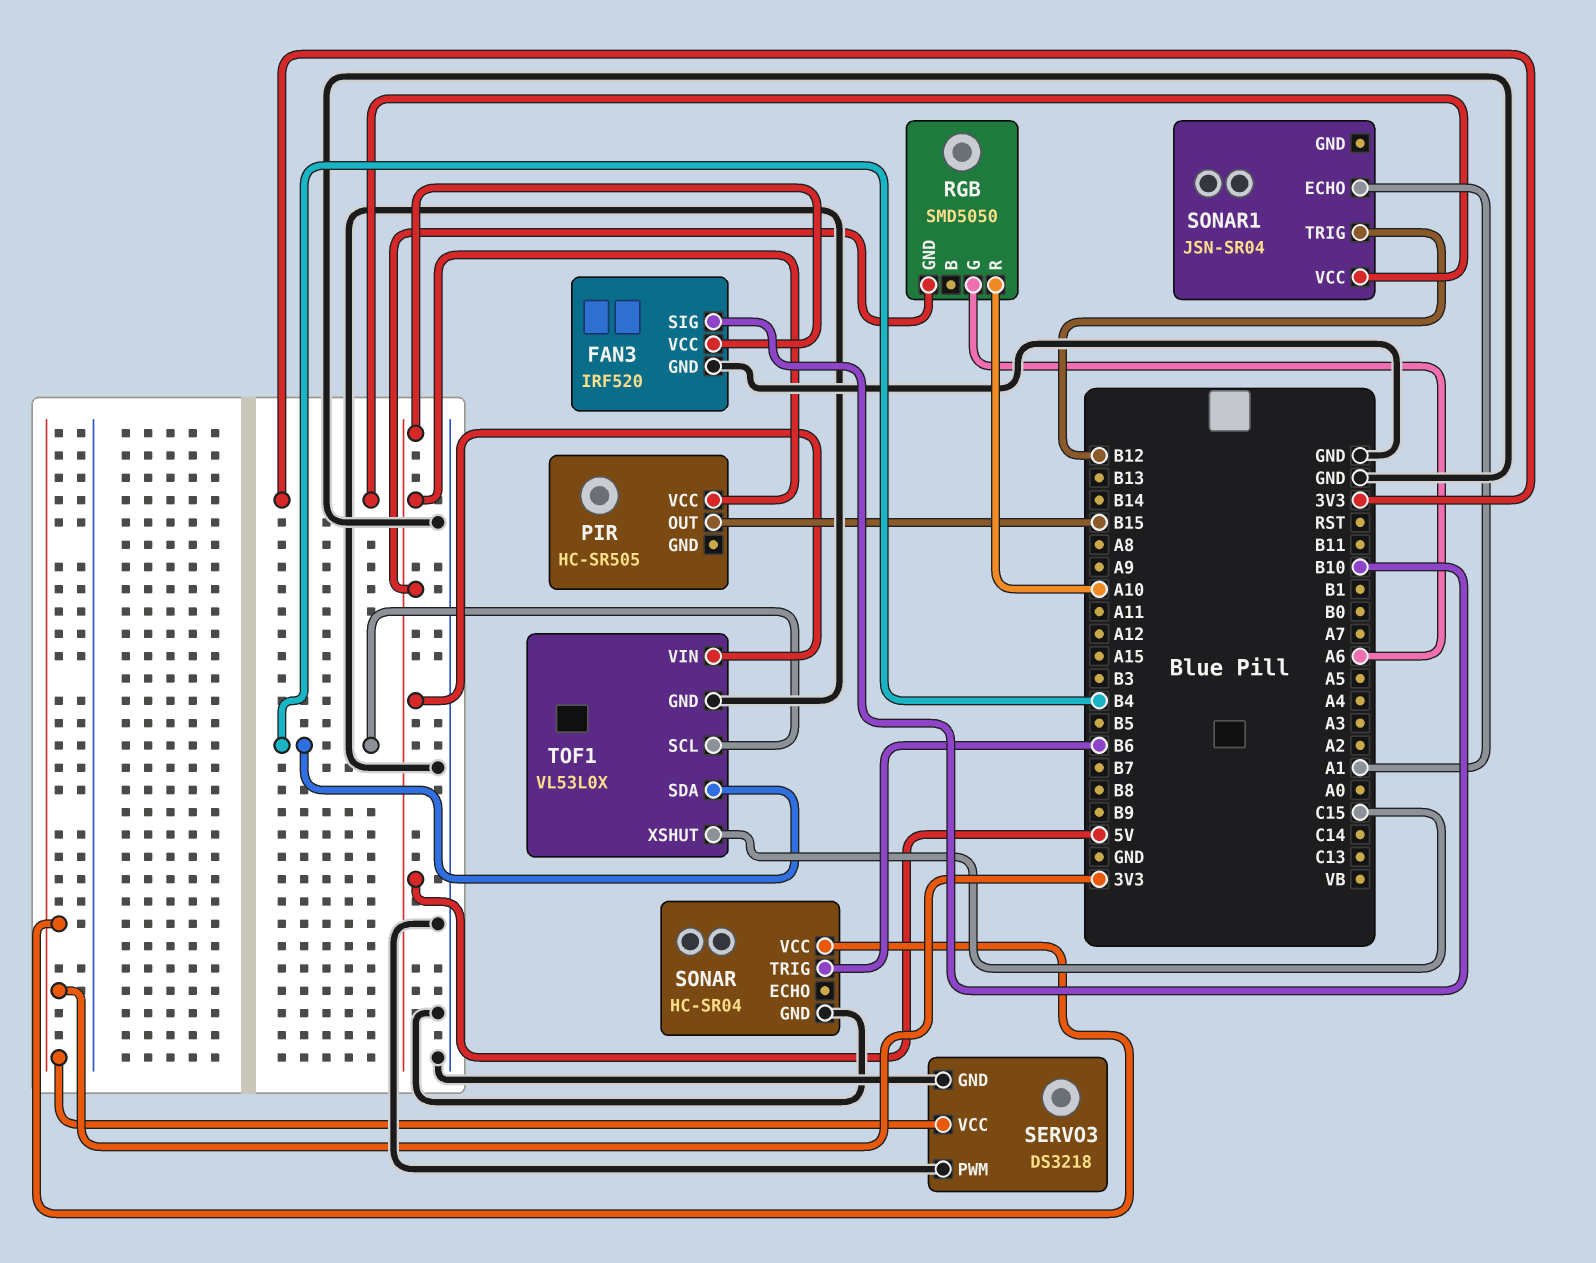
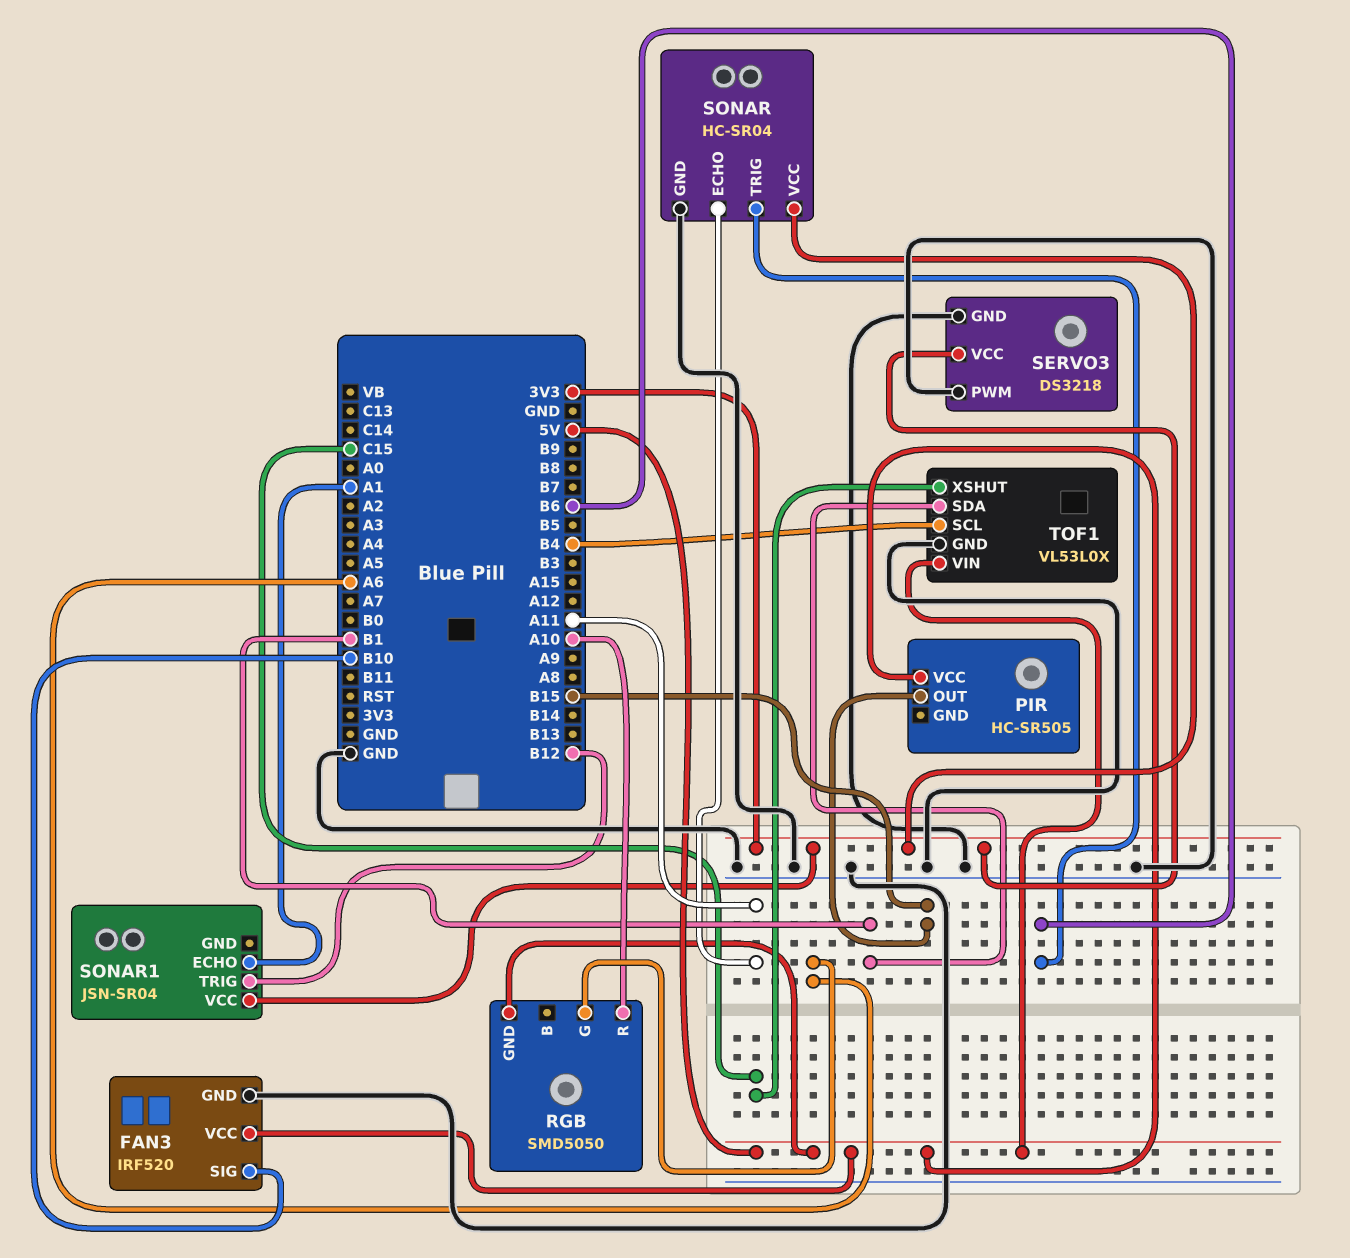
SONAR pin ECHO: none -> A11
TOF1 pin SDA: B4 -> B1

